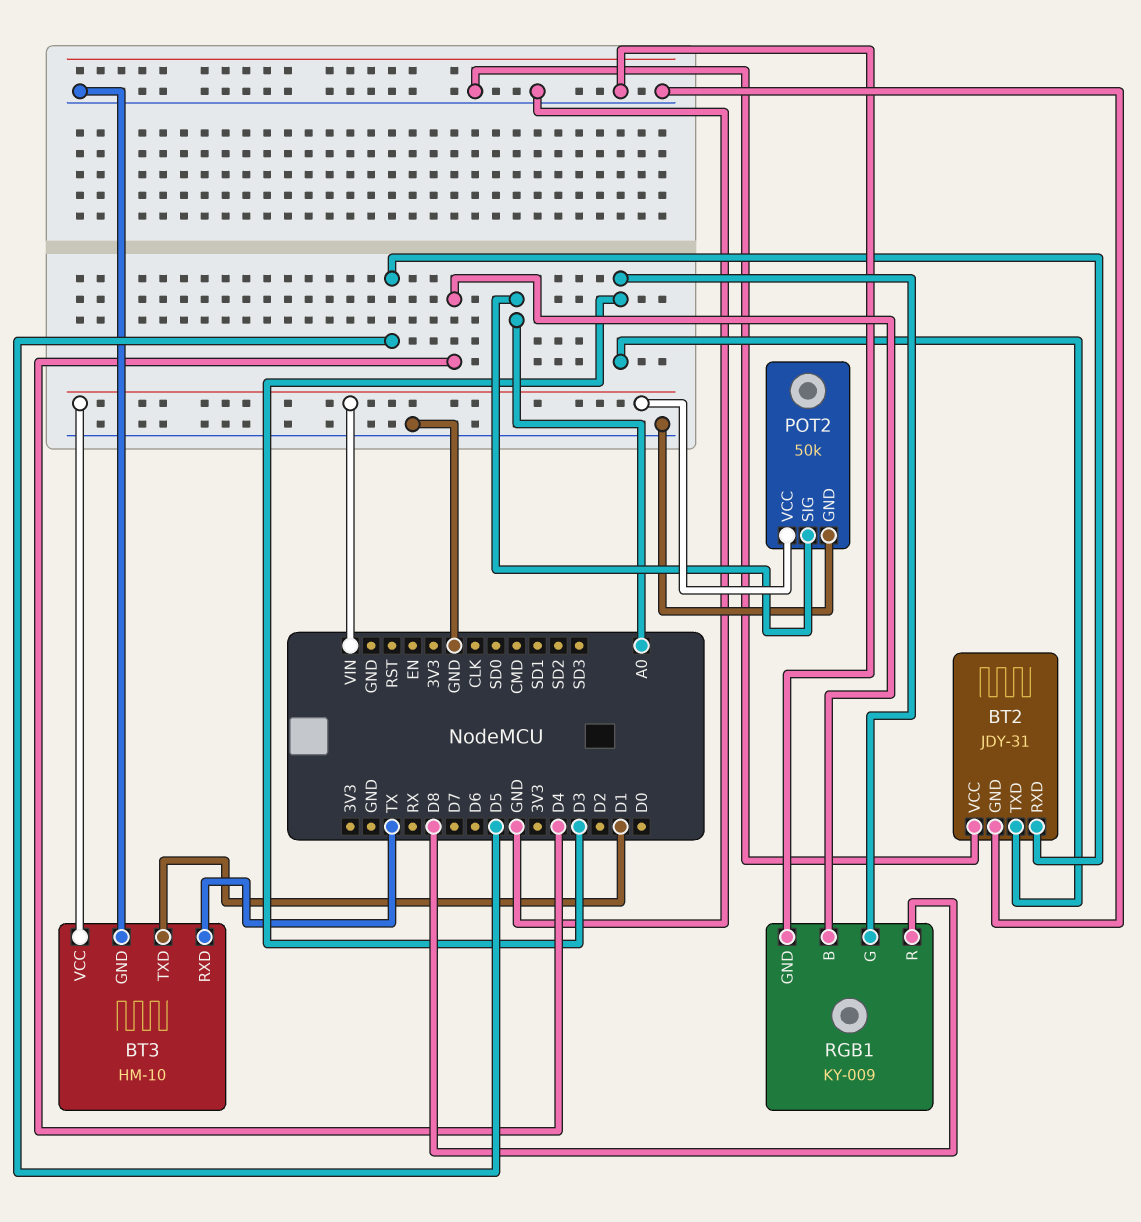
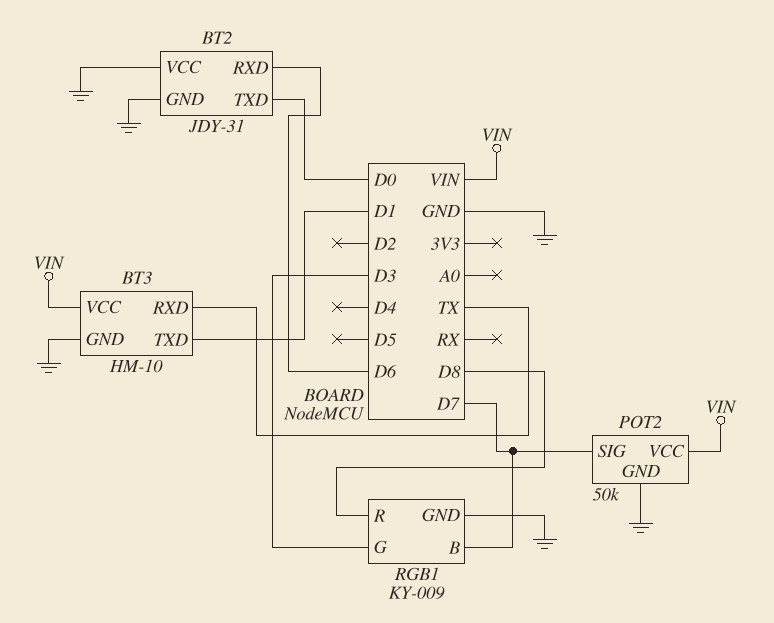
BT2 pin RXD: D5 -> D6
BT2 pin TXD: D3 -> D0
POT2 pin SIG: A0 -> D7
RGB1 pin B: D4 -> D7

